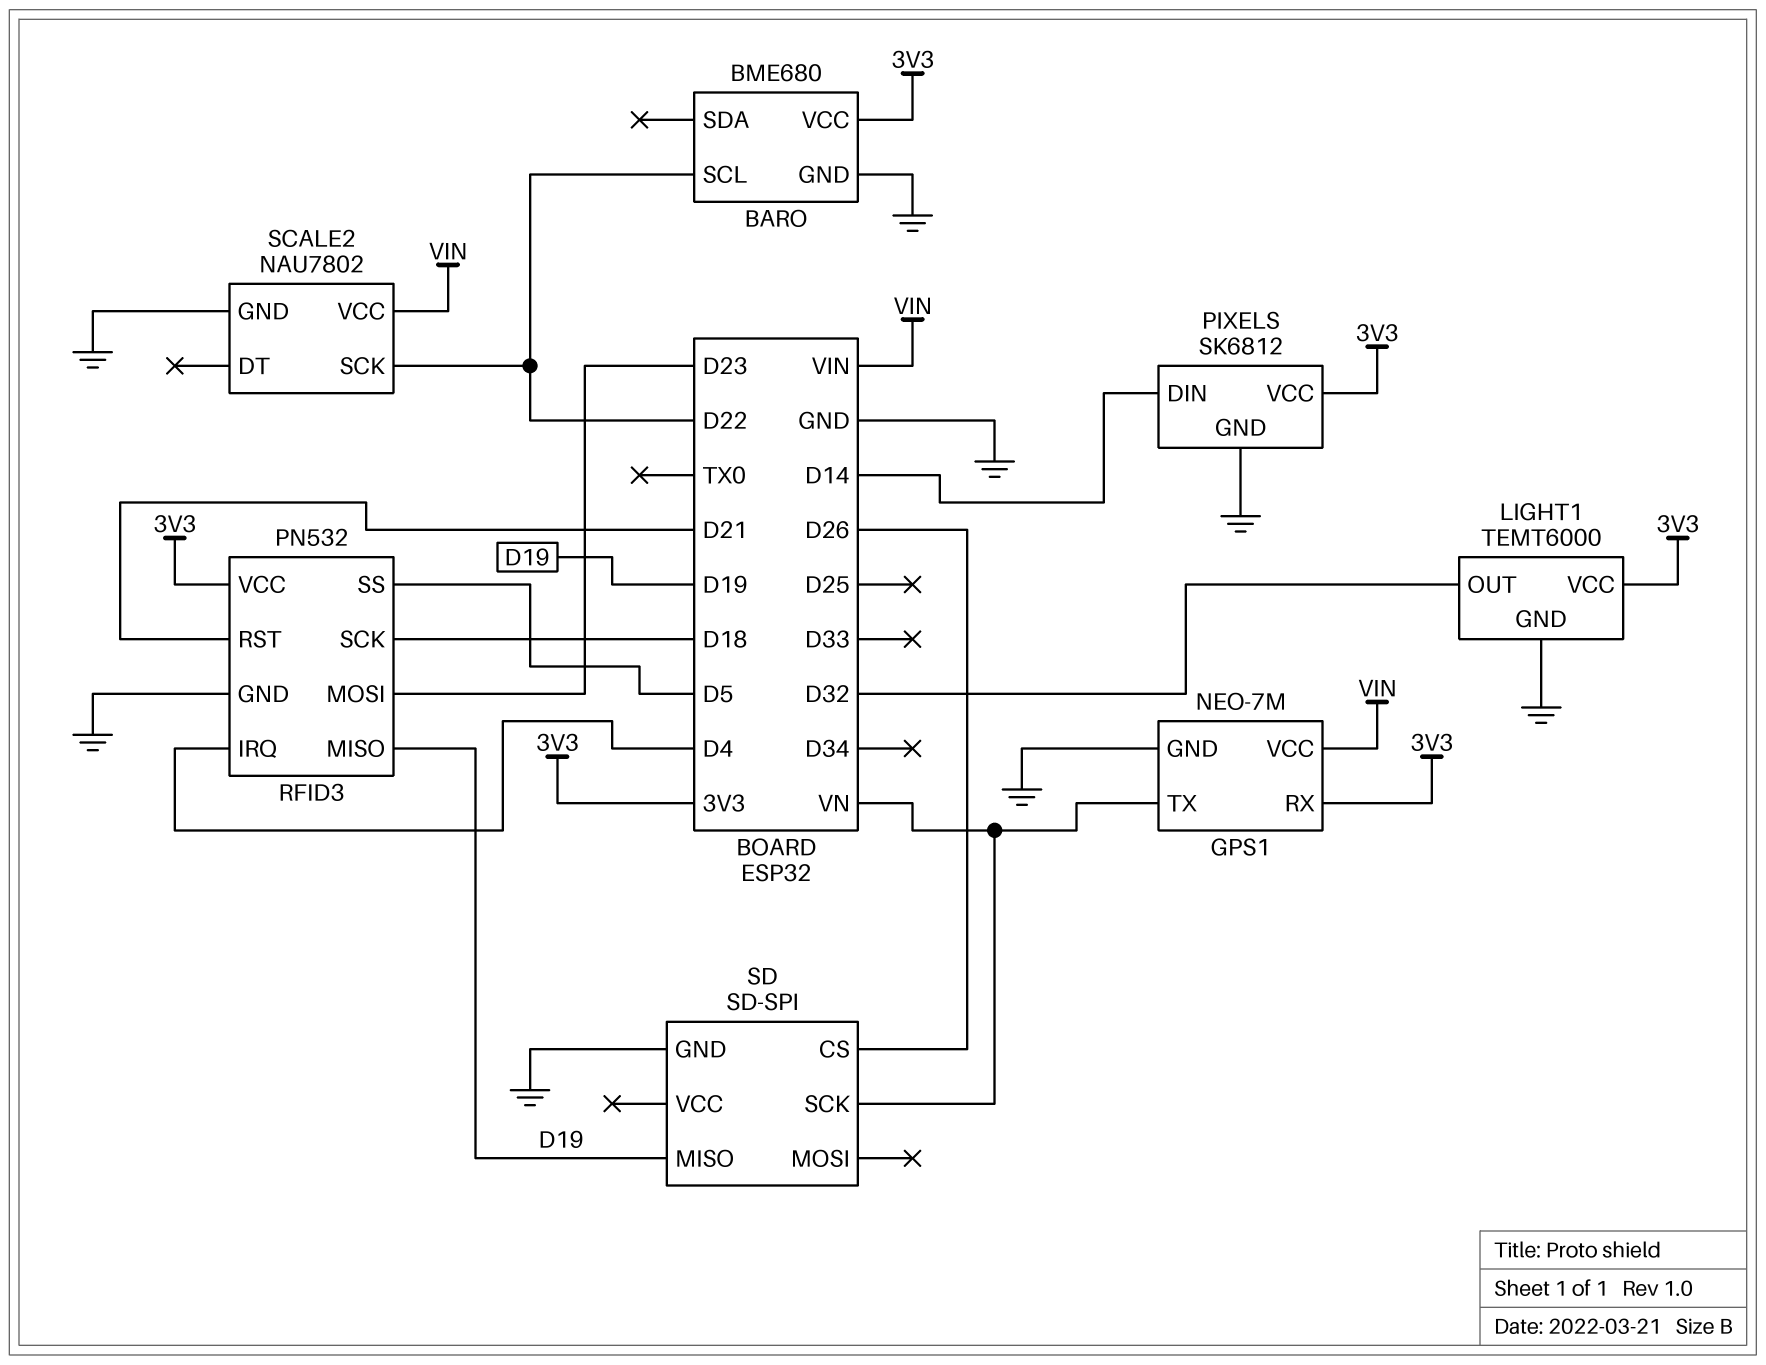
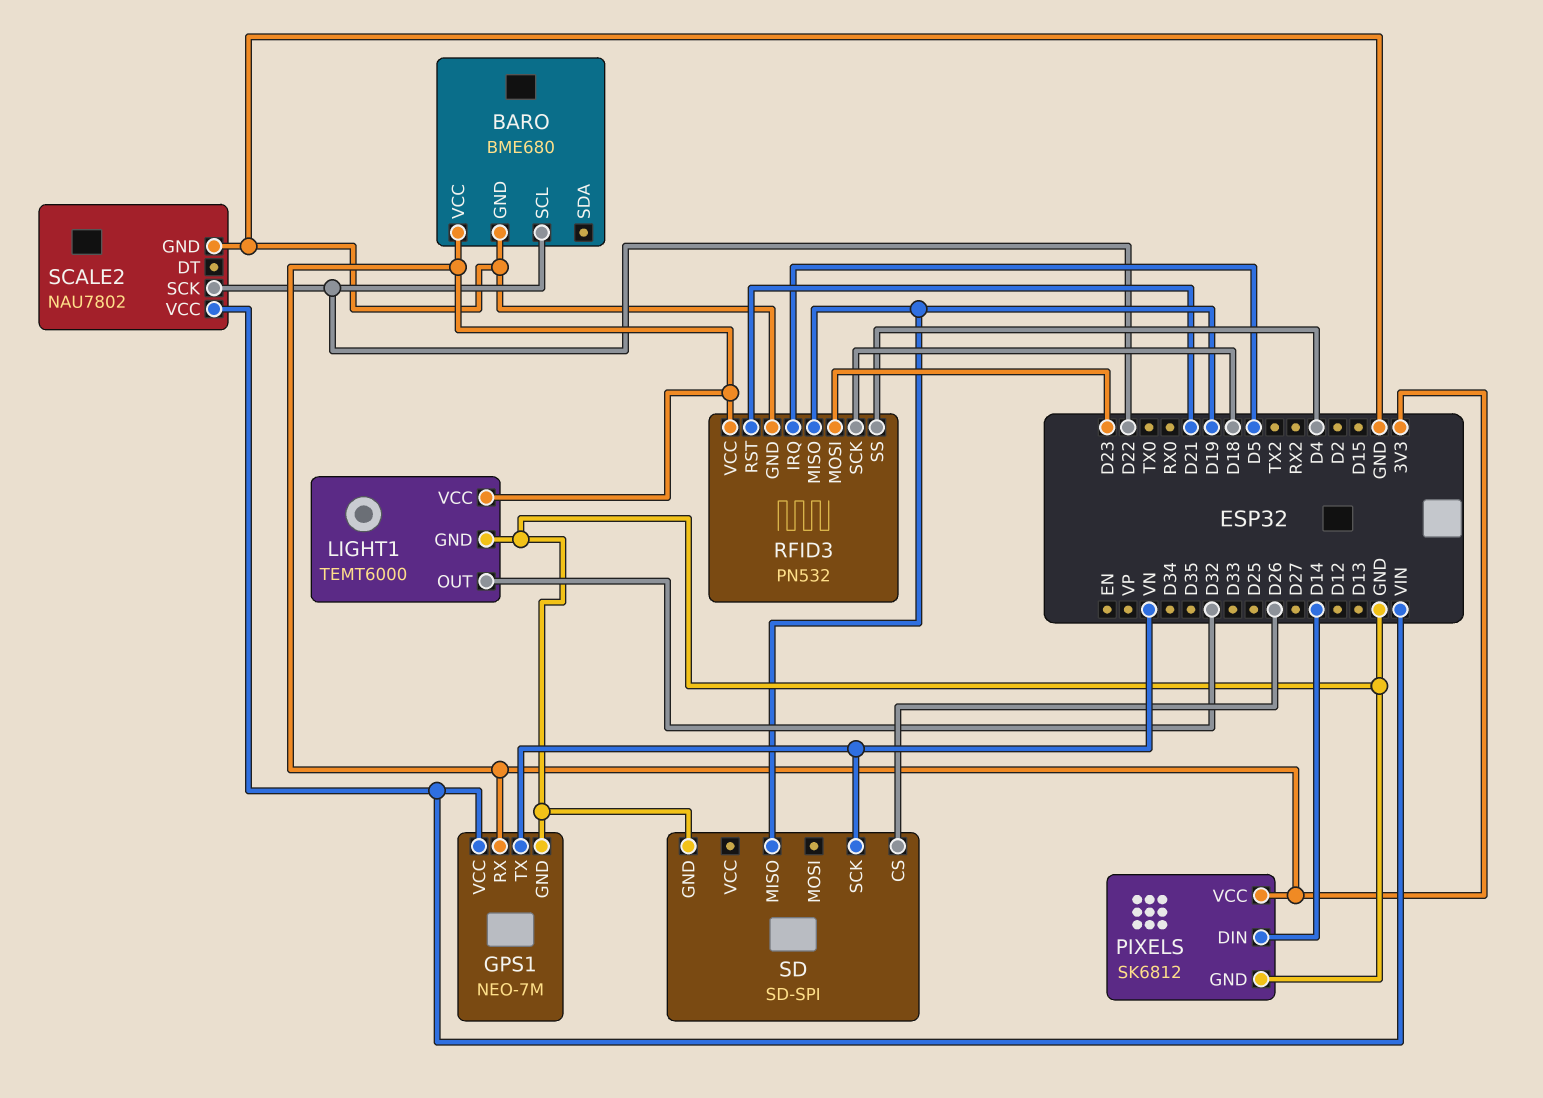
RFID3 pin IRQ: D4 -> D5
RFID3 pin SS: D5 -> D4

